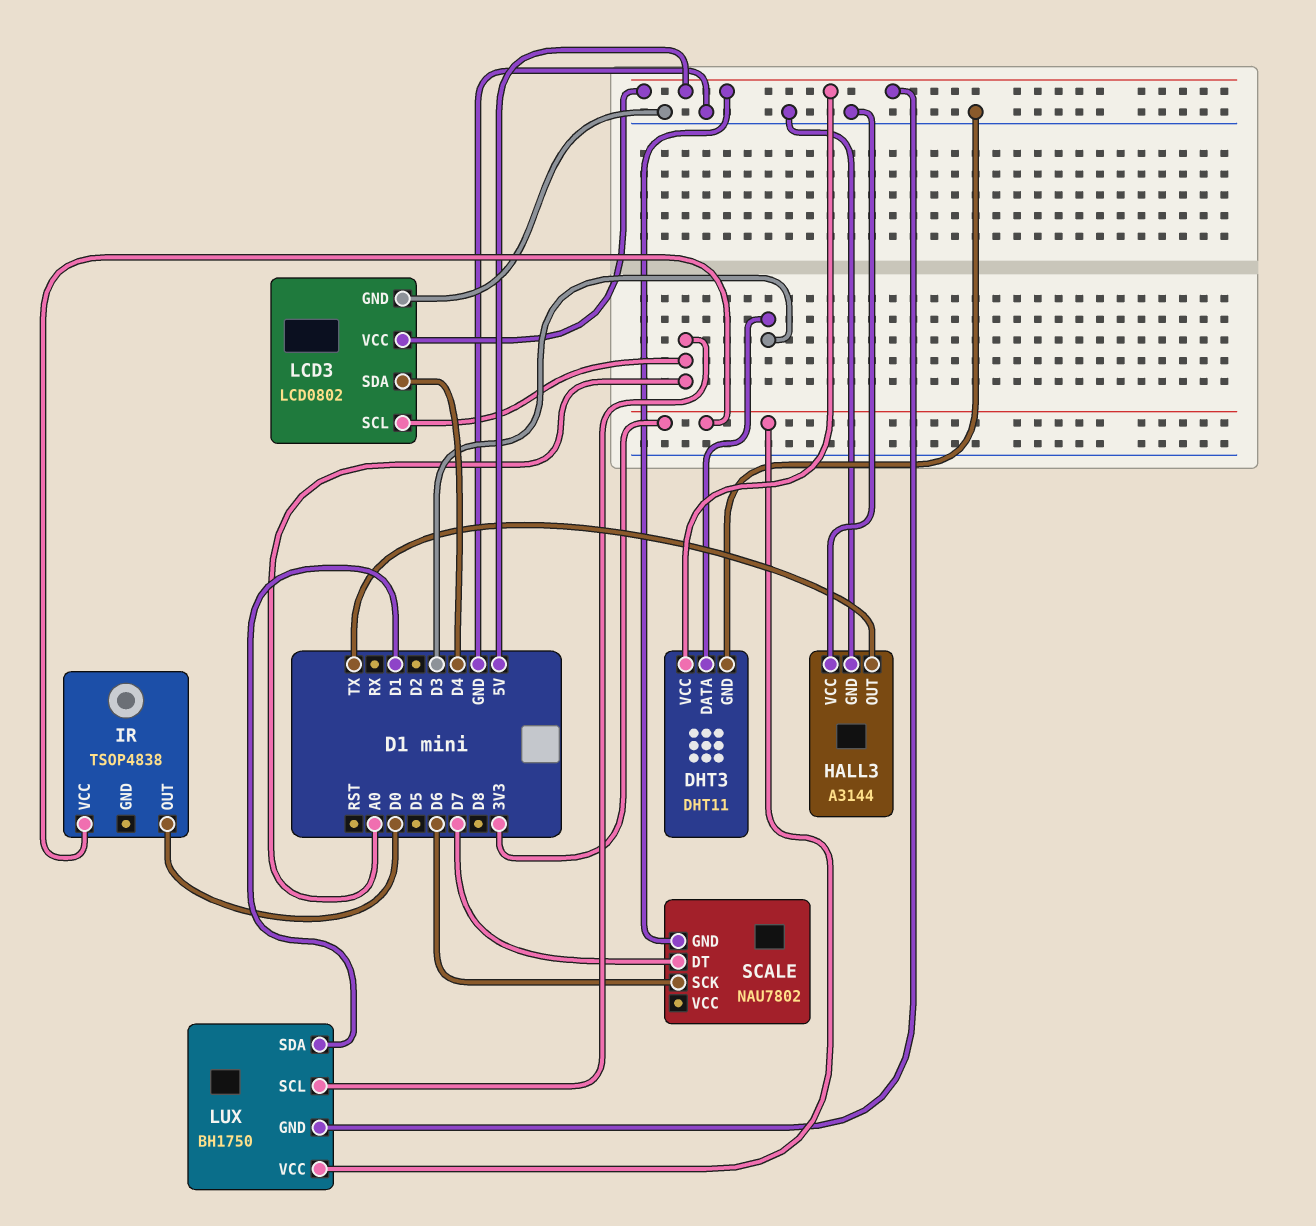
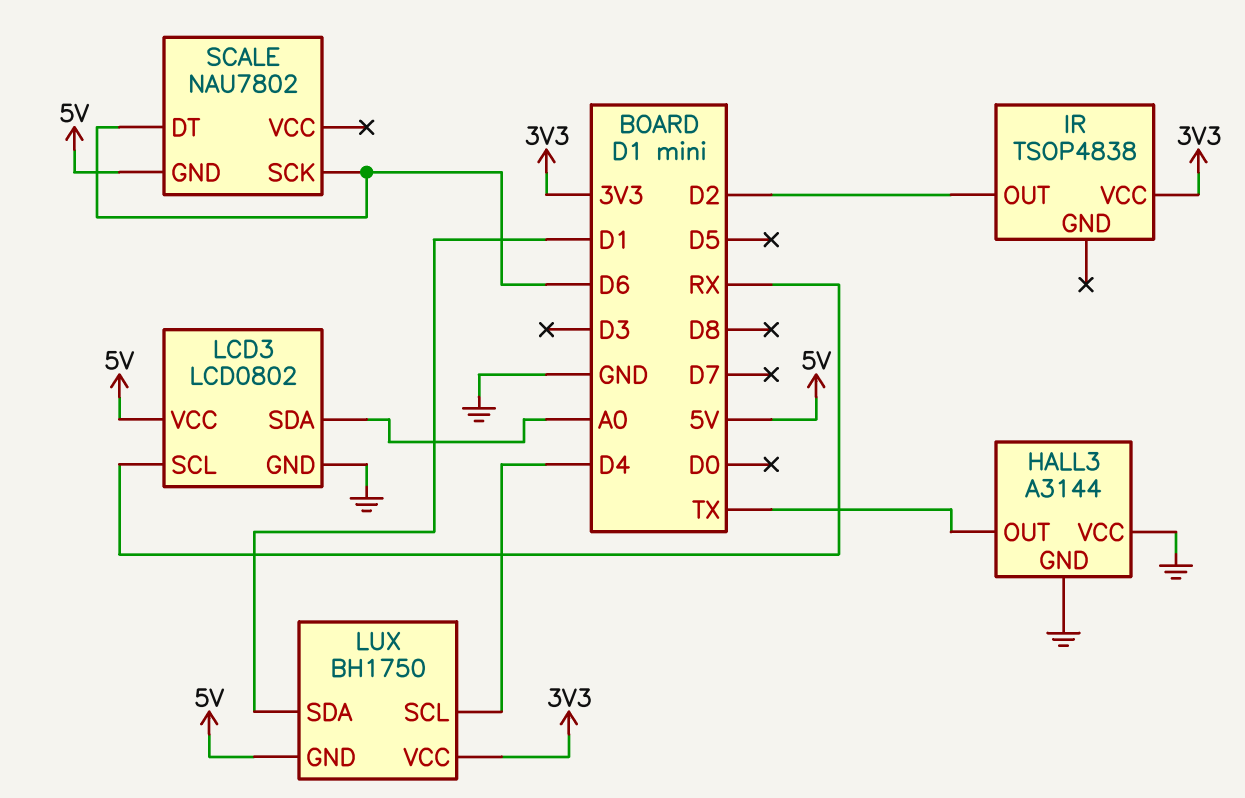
DHT3: DHT11 -> none
DHT3 pin DATA: D3 -> none
DHT3 pin GND: GND -> none
DHT3 pin VCC: 5V -> none
IR pin OUT: D0 -> D2
LCD3 pin SCL: A0 -> RX
LCD3 pin SDA: D4 -> A0
LUX pin SCL: A0 -> D4
SCALE pin DT: D7 -> D6

